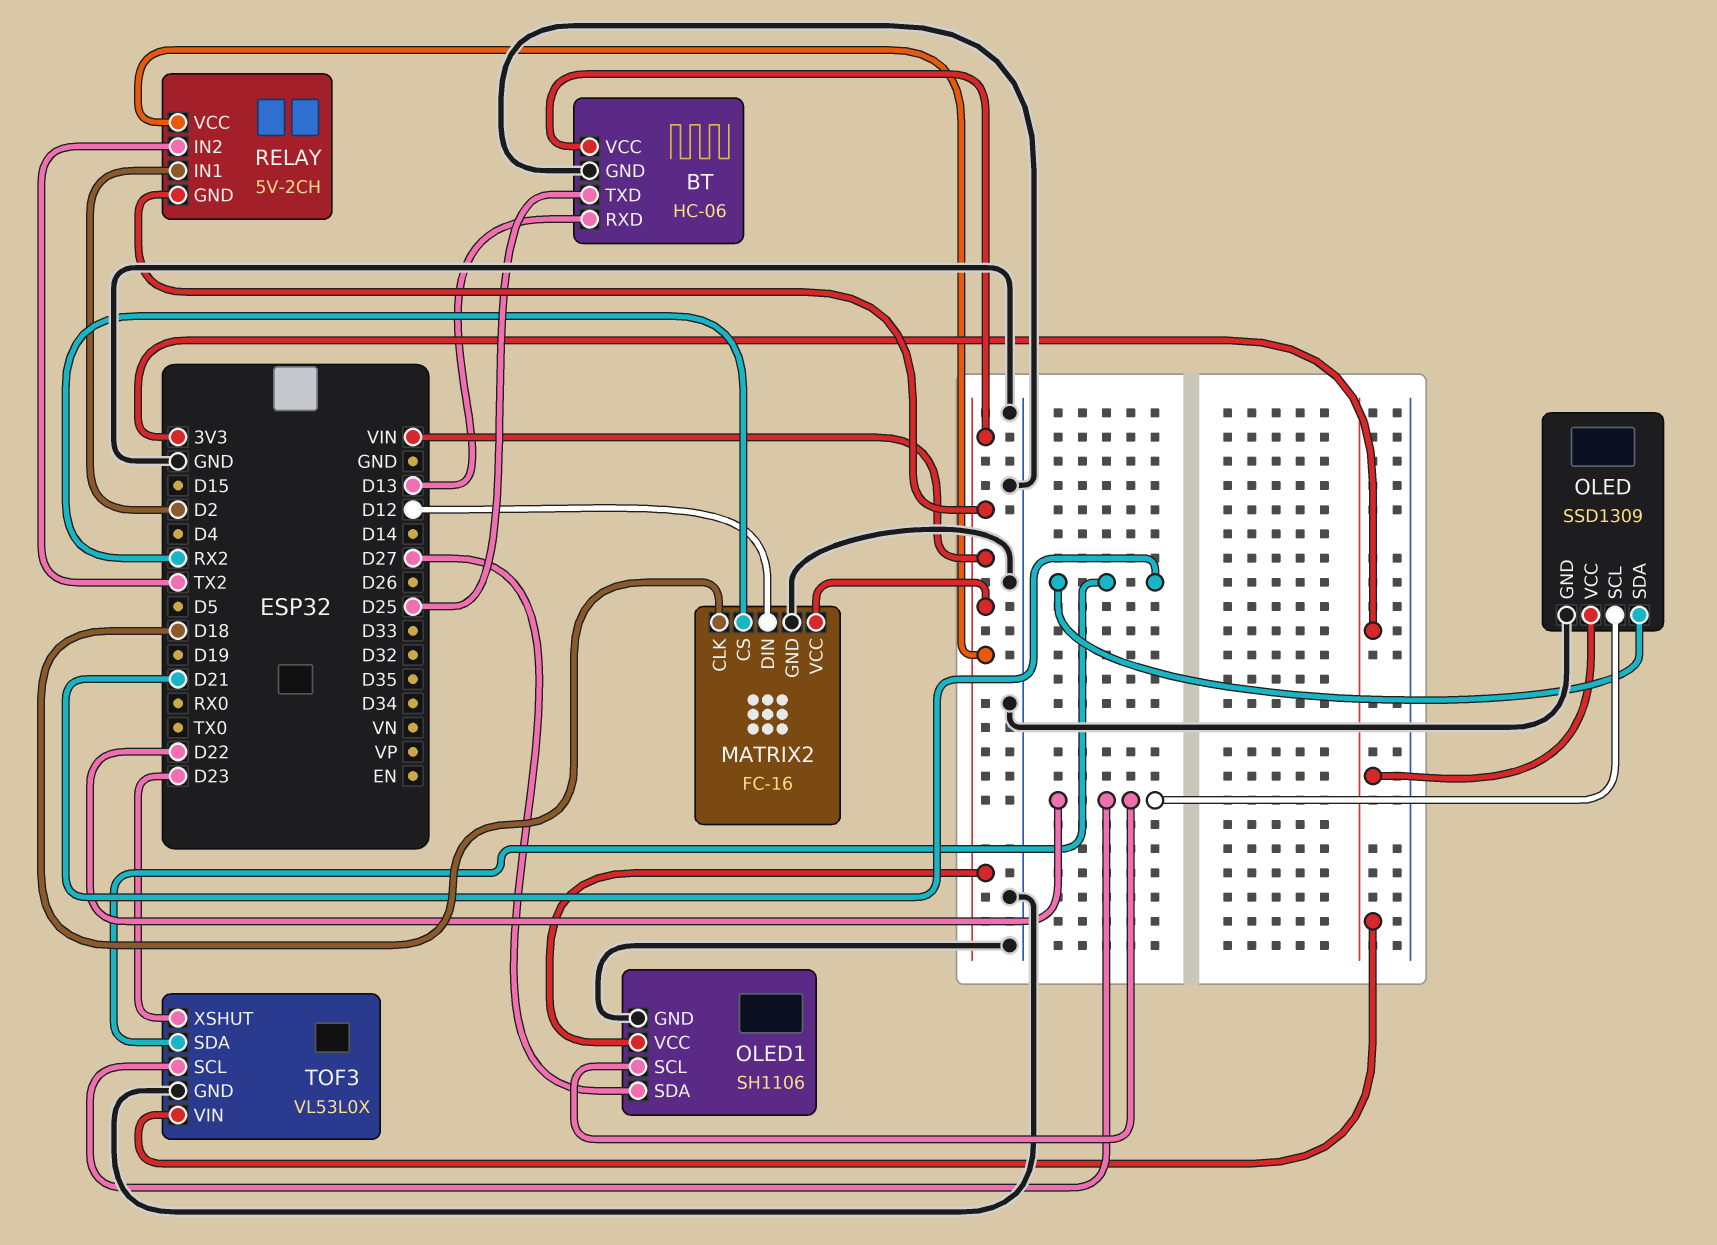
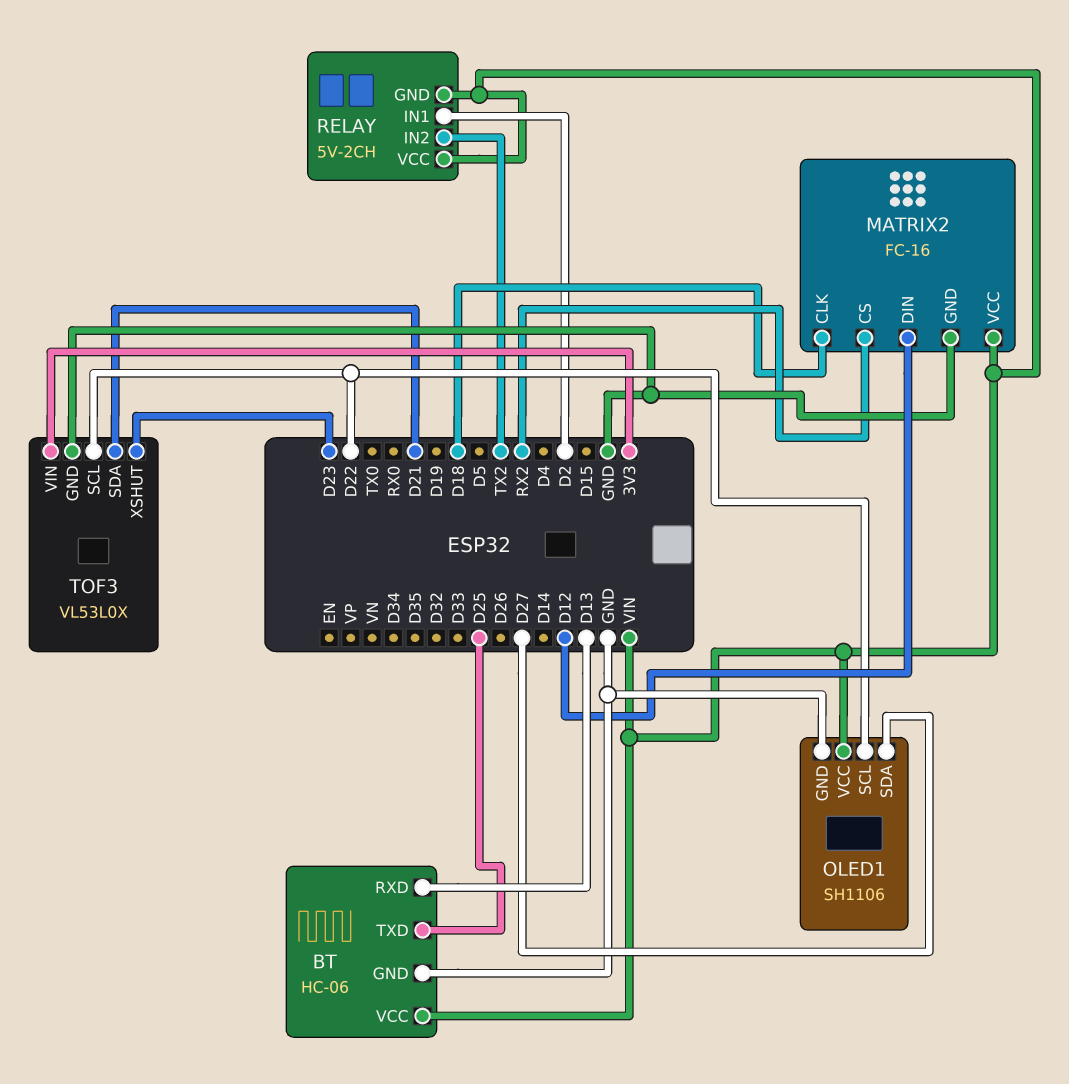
OLED: SSD1309 -> none
OLED pin GND: GND -> none
OLED pin SCL: D22 -> none
OLED pin SDA: D21 -> none
OLED pin VCC: 3V3 -> none

